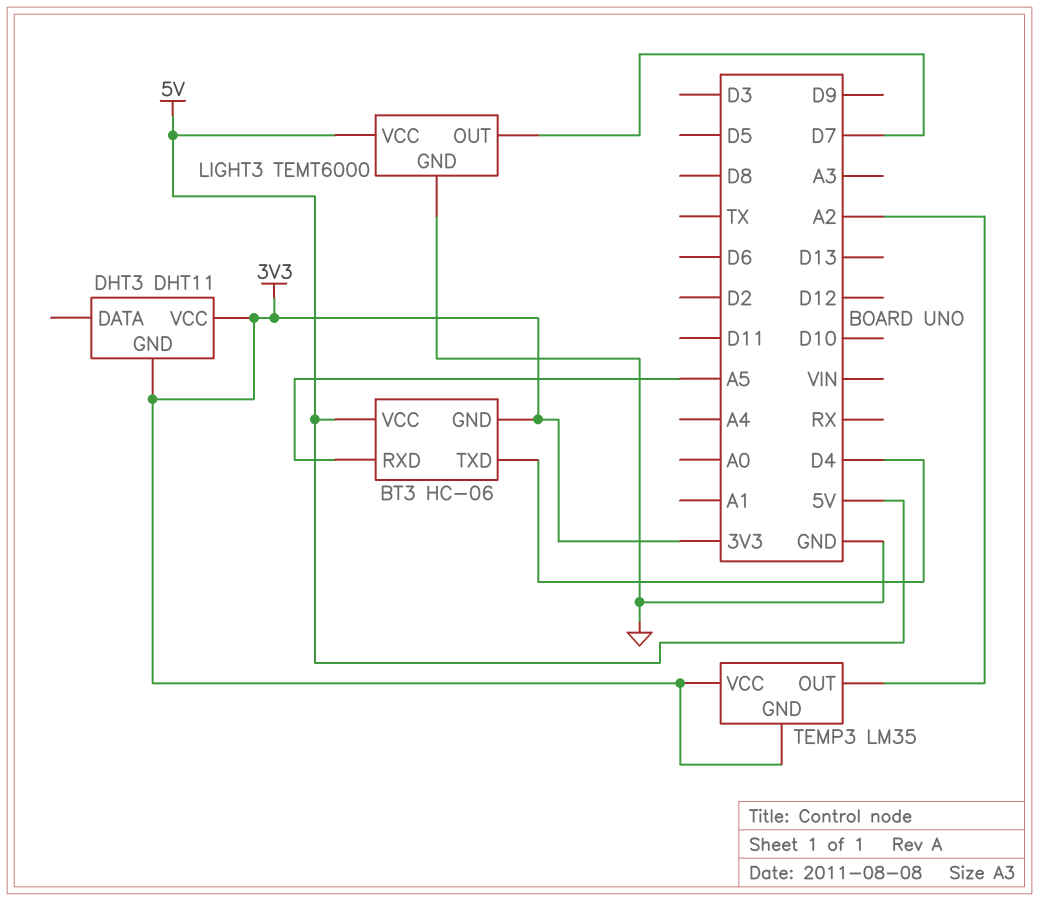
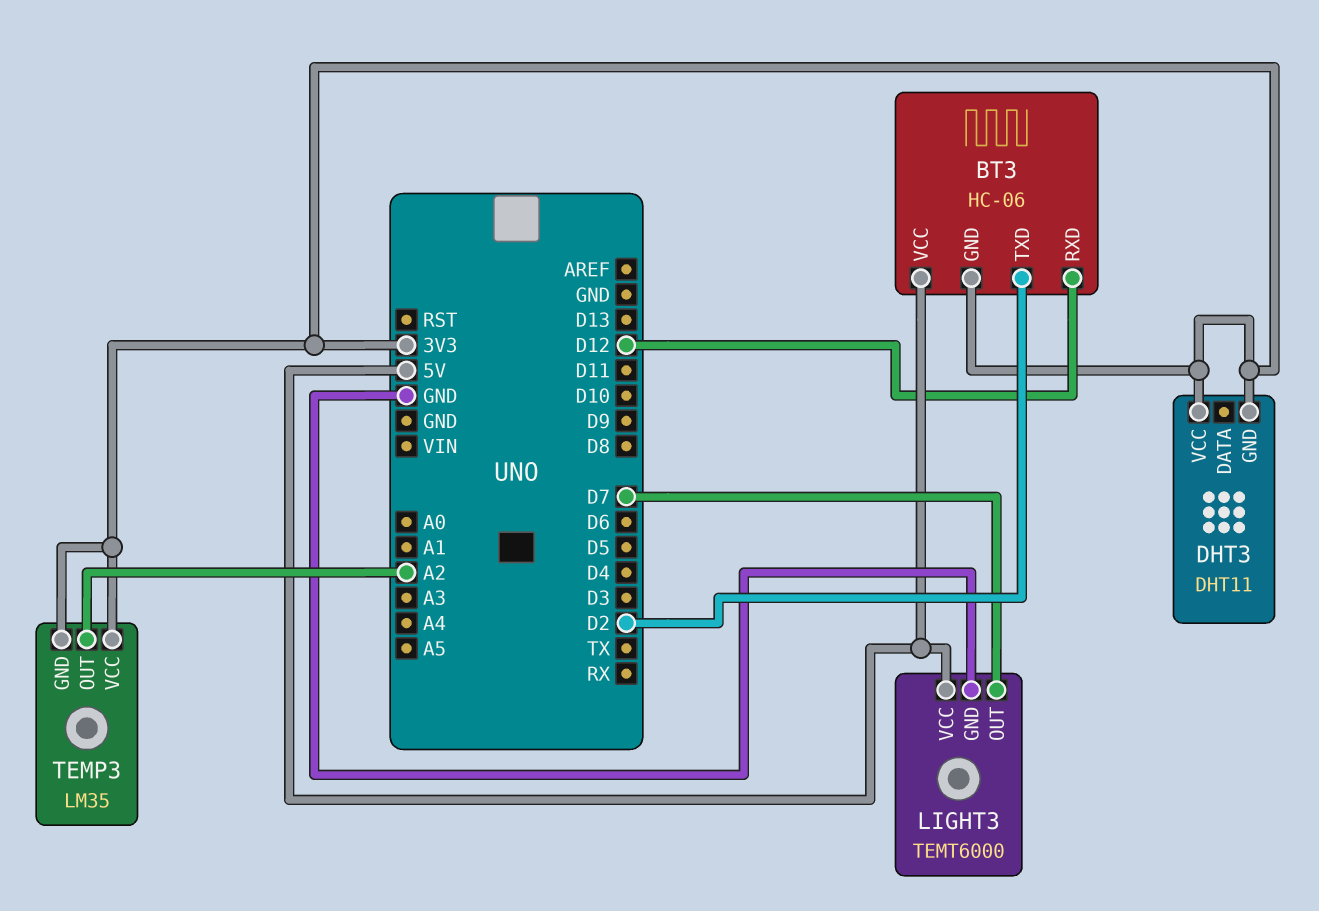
BT3 pin RXD: A5 -> D12
BT3 pin TXD: D4 -> D2

